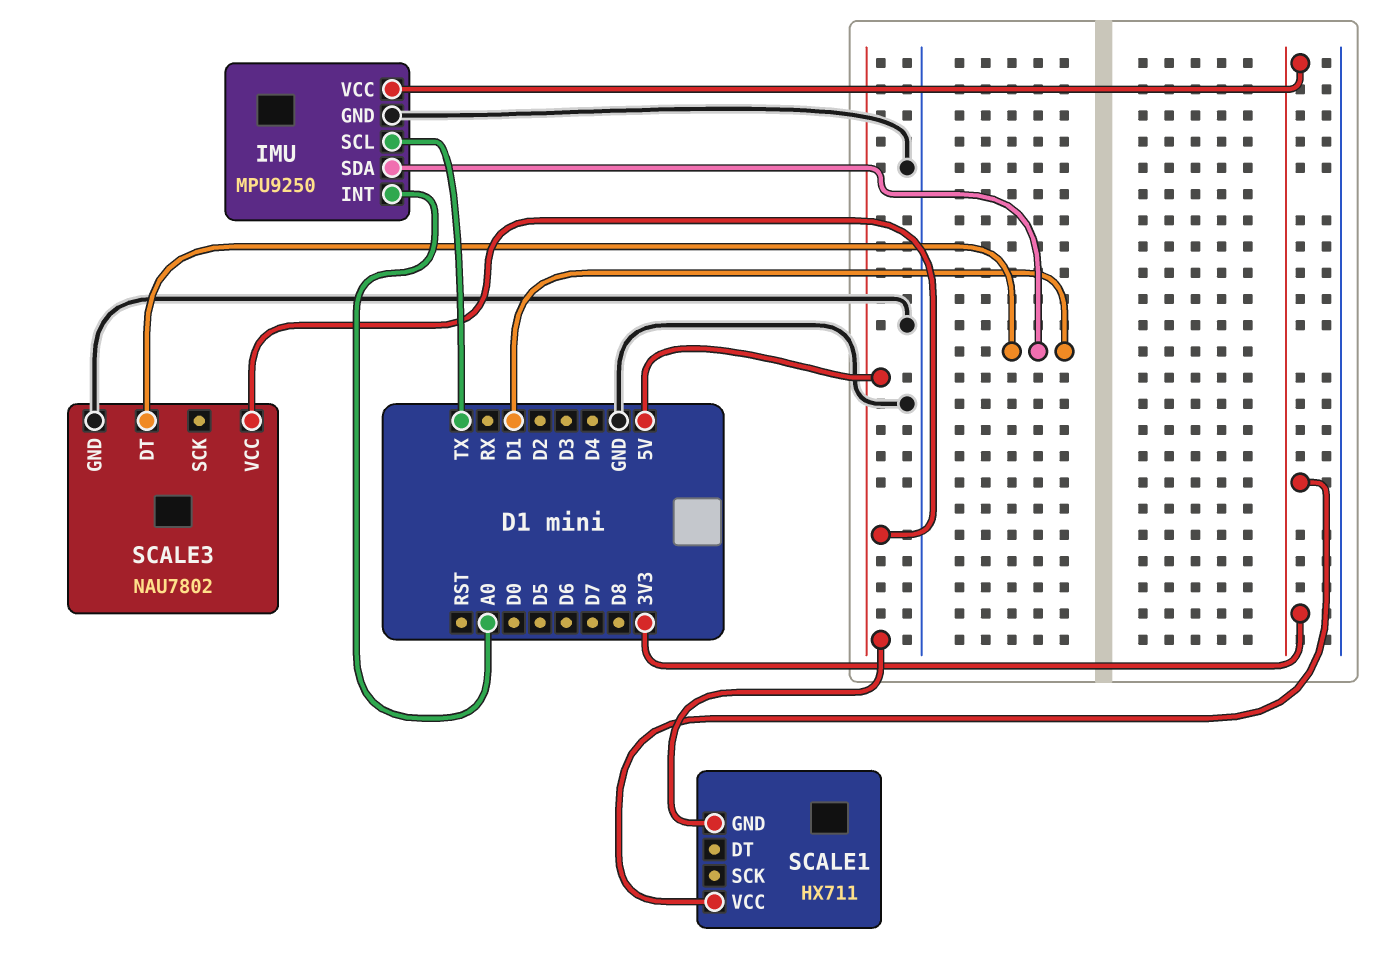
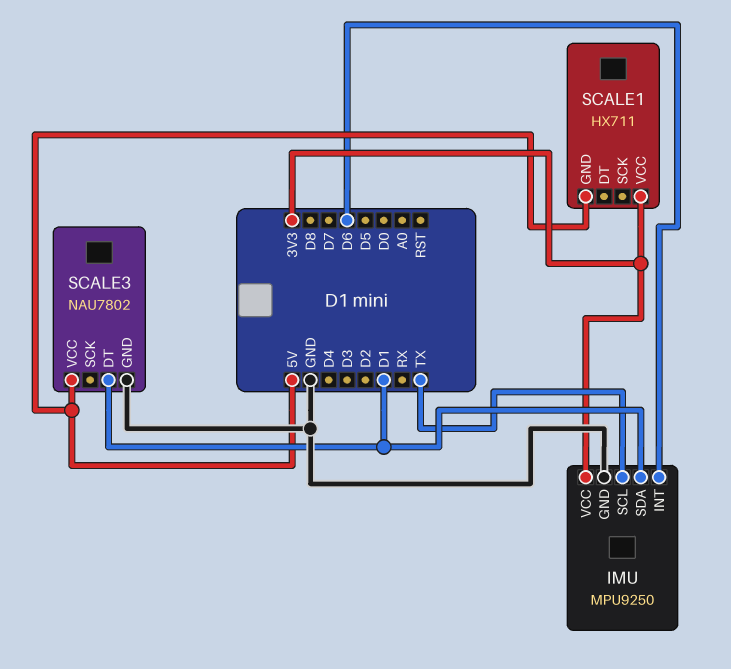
IMU pin INT: A0 -> D6

